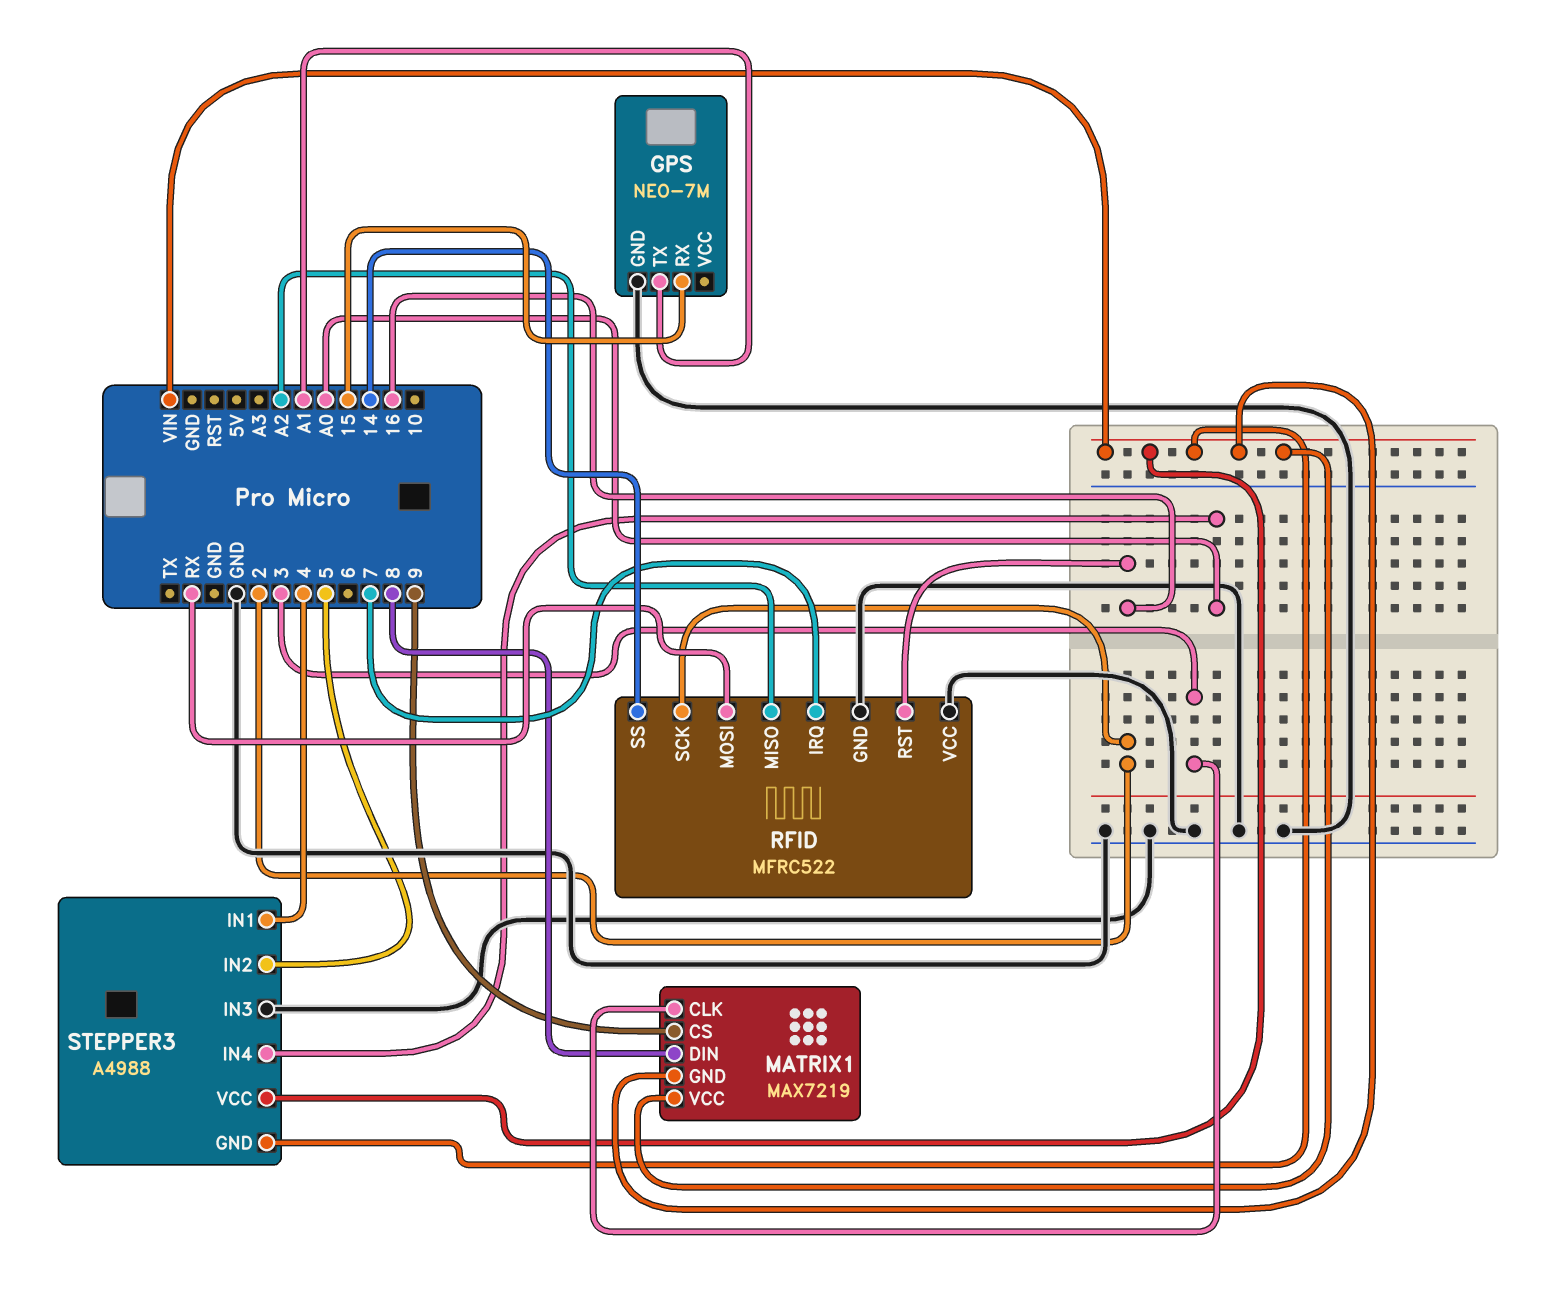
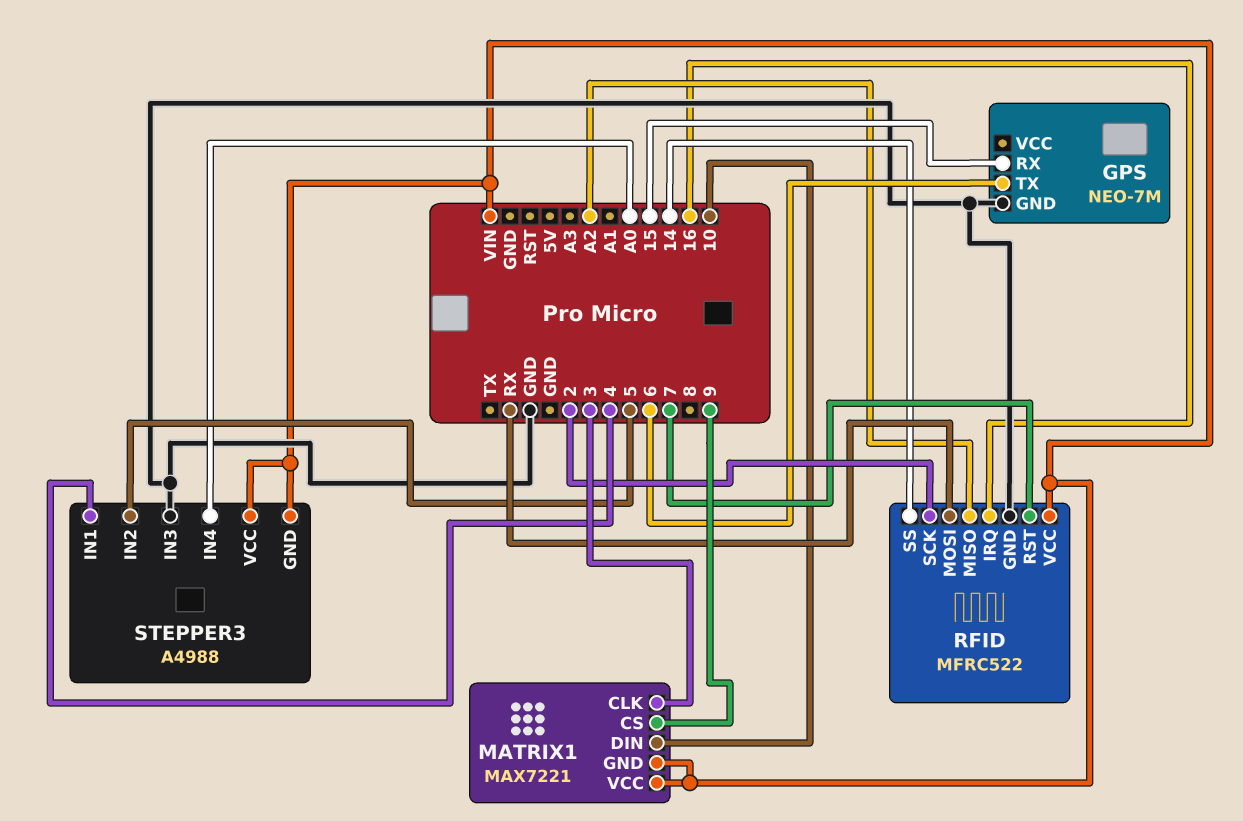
GPS pin TX: A1 -> 6
MATRIX1: MAX7219 -> MAX7221
MATRIX1 pin DIN: 8 -> 10
RFID pin IRQ: 7 -> 16
RFID pin RST: 16 -> 7
RFID pin VCC: GND -> VIN

